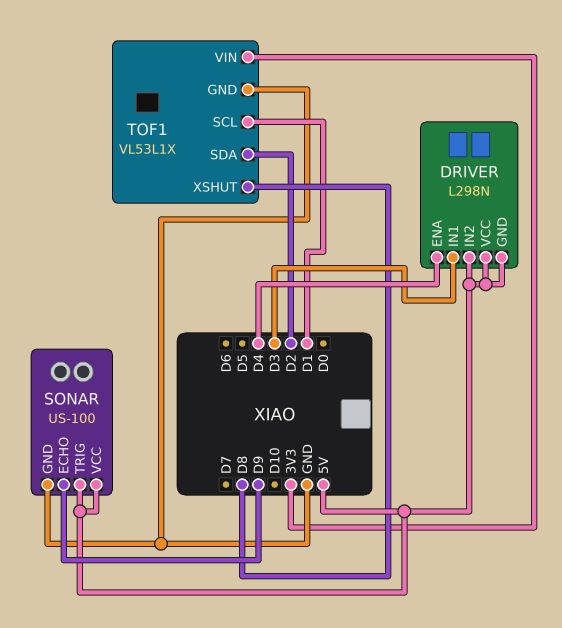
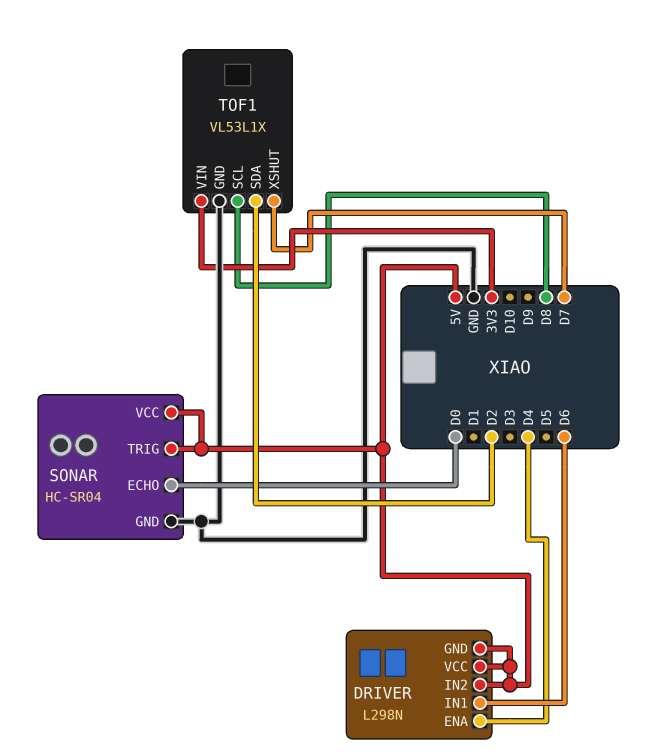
DRIVER pin IN1: D3 -> D6
SONAR: US-100 -> HC-SR04
SONAR pin ECHO: D9 -> D0
TOF1 pin SCL: D1 -> D8
TOF1 pin XSHUT: D8 -> D7

